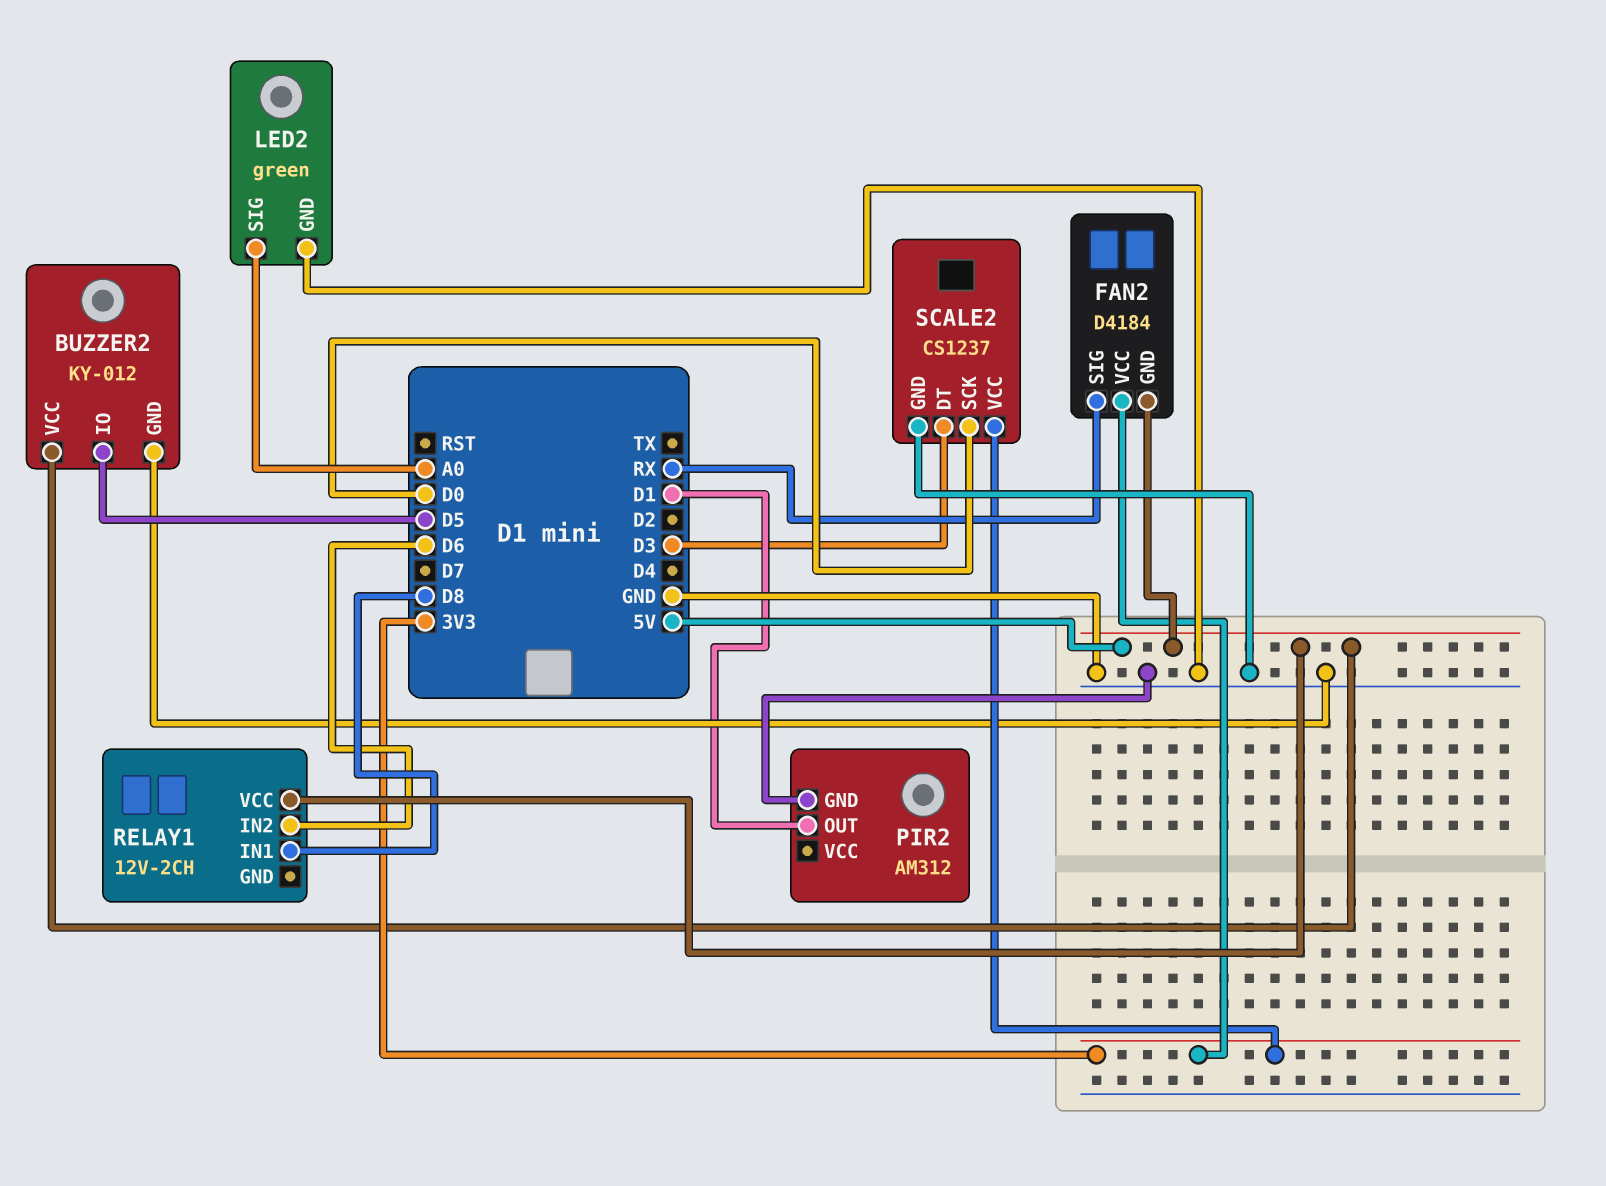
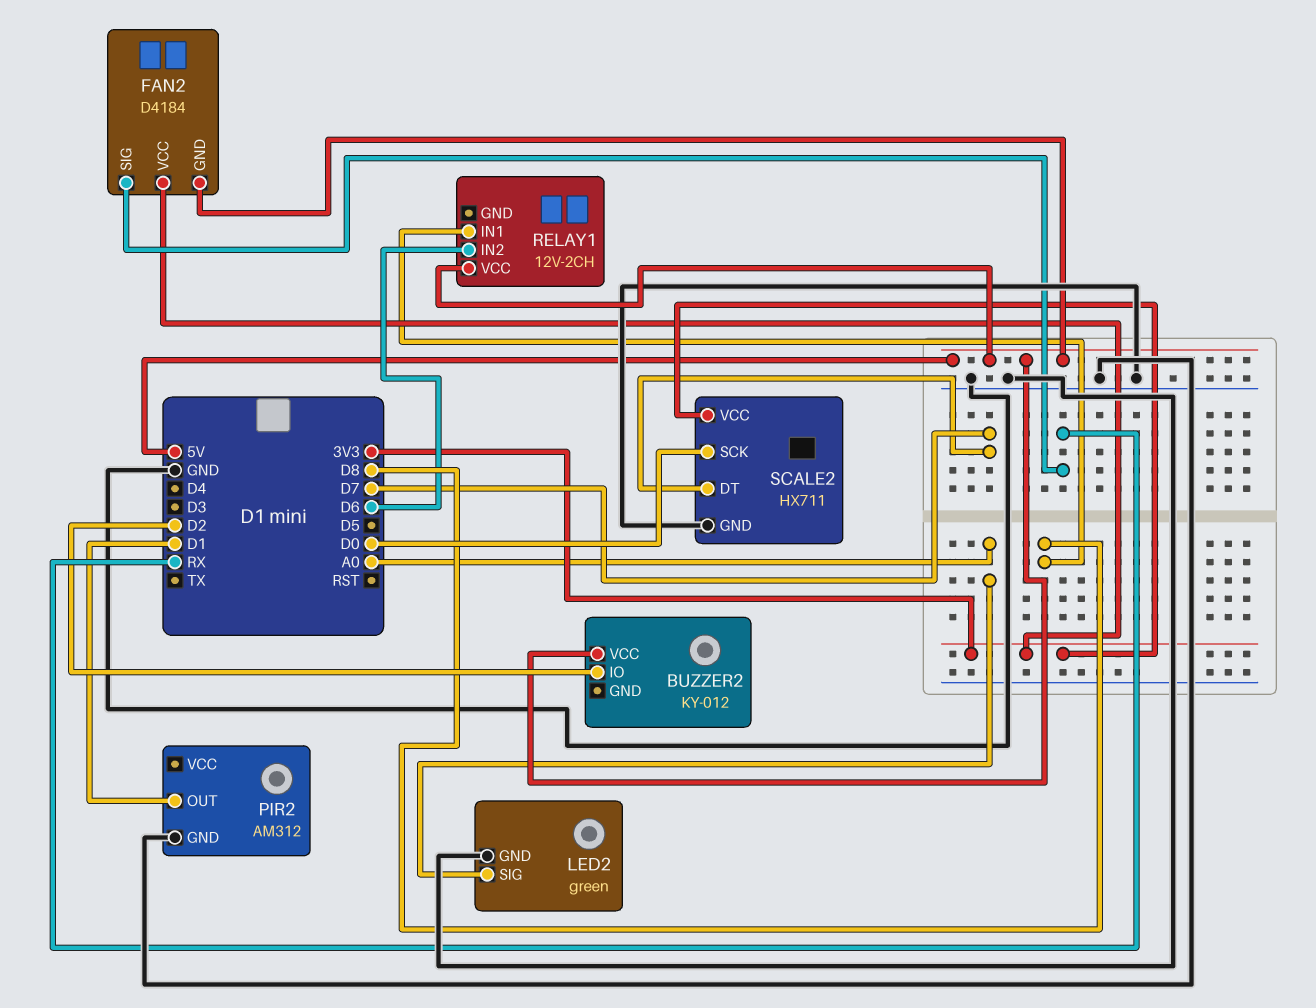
BUZZER2 pin GND: GND -> none
BUZZER2 pin IO: D5 -> D2
SCALE2: CS1237 -> HX711
SCALE2 pin DT: D3 -> D7

